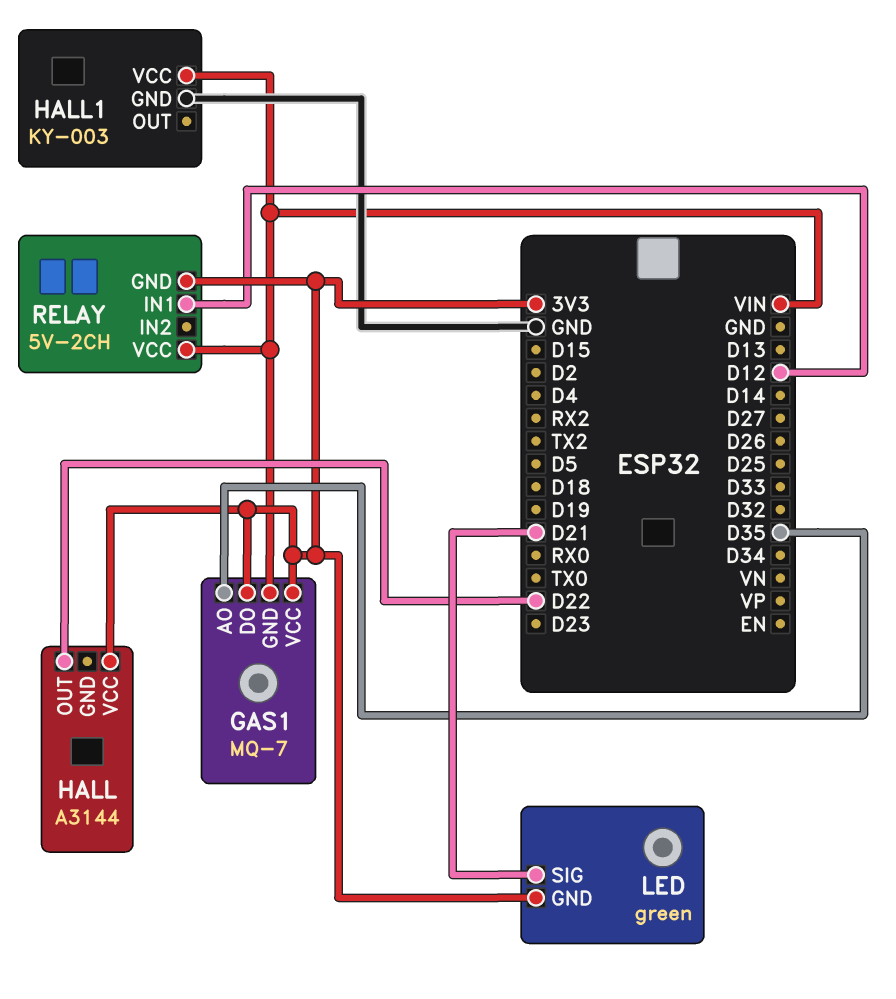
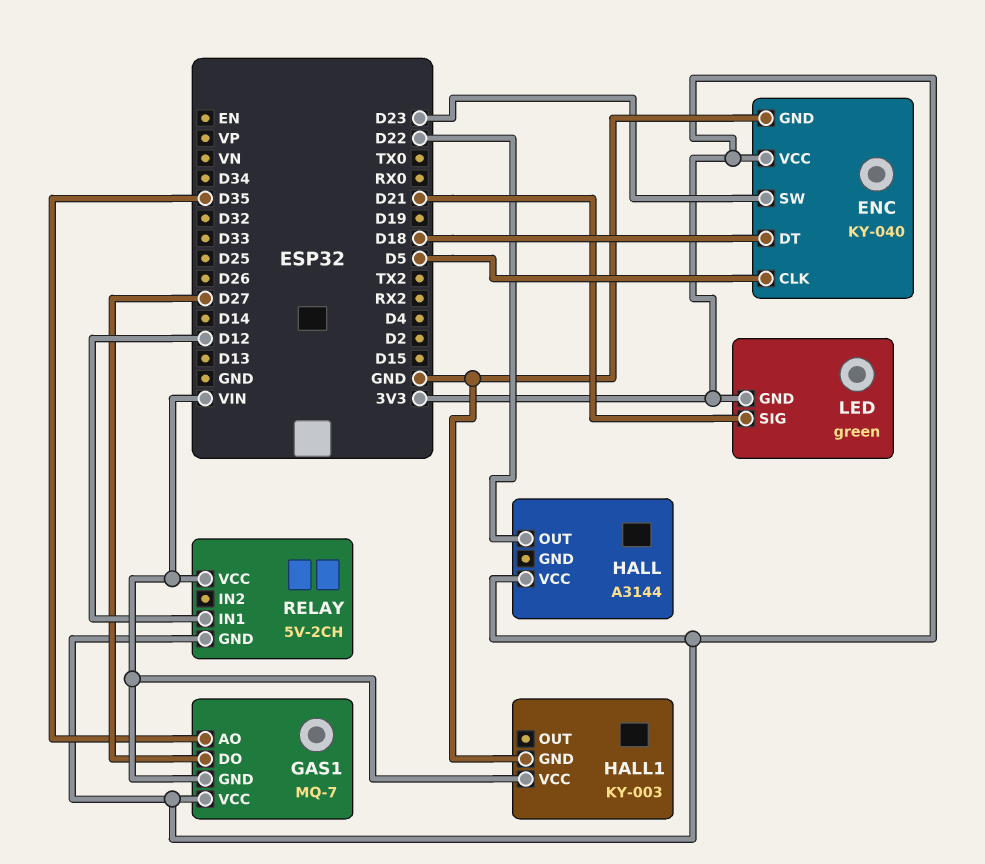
ENC: none -> KY-040
ENC pin CLK: none -> D5
ENC pin DT: none -> D18
ENC pin GND: none -> GND
ENC pin SW: none -> D23
ENC pin VCC: none -> 3V3
GAS1 pin DO: 3V3 -> D27

